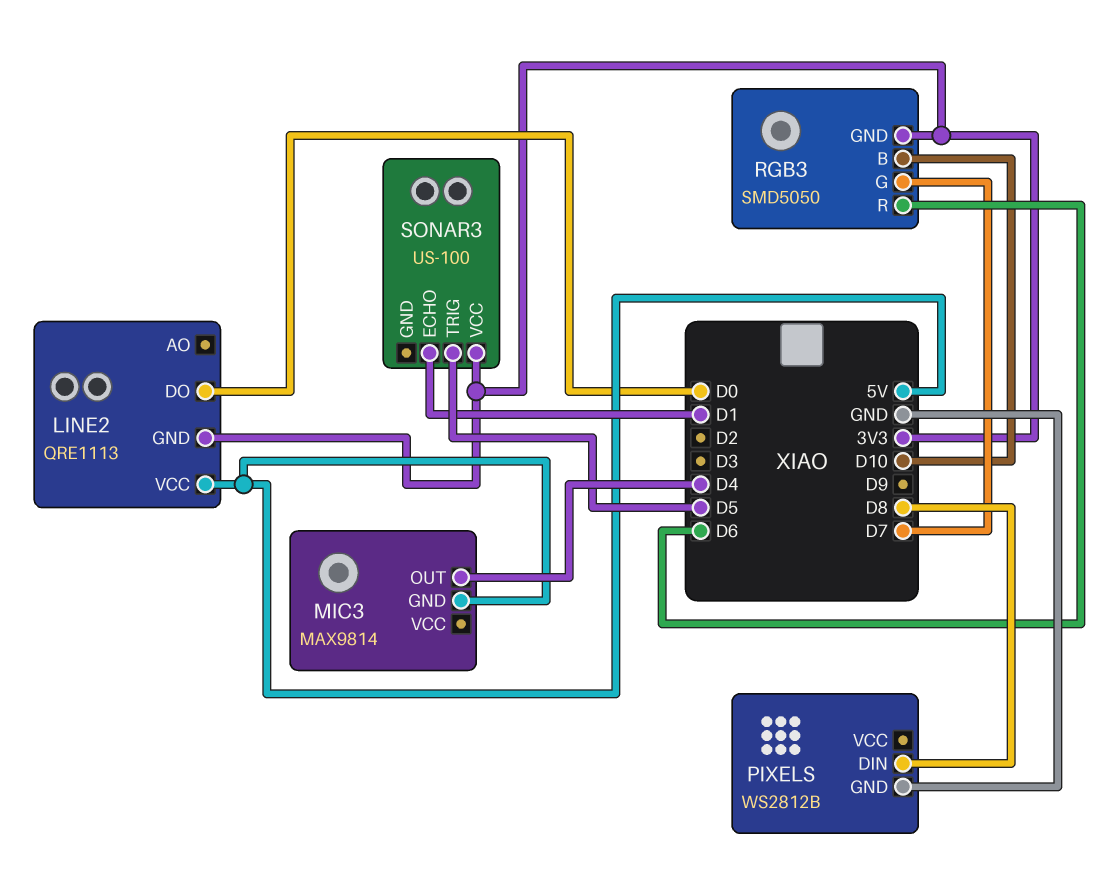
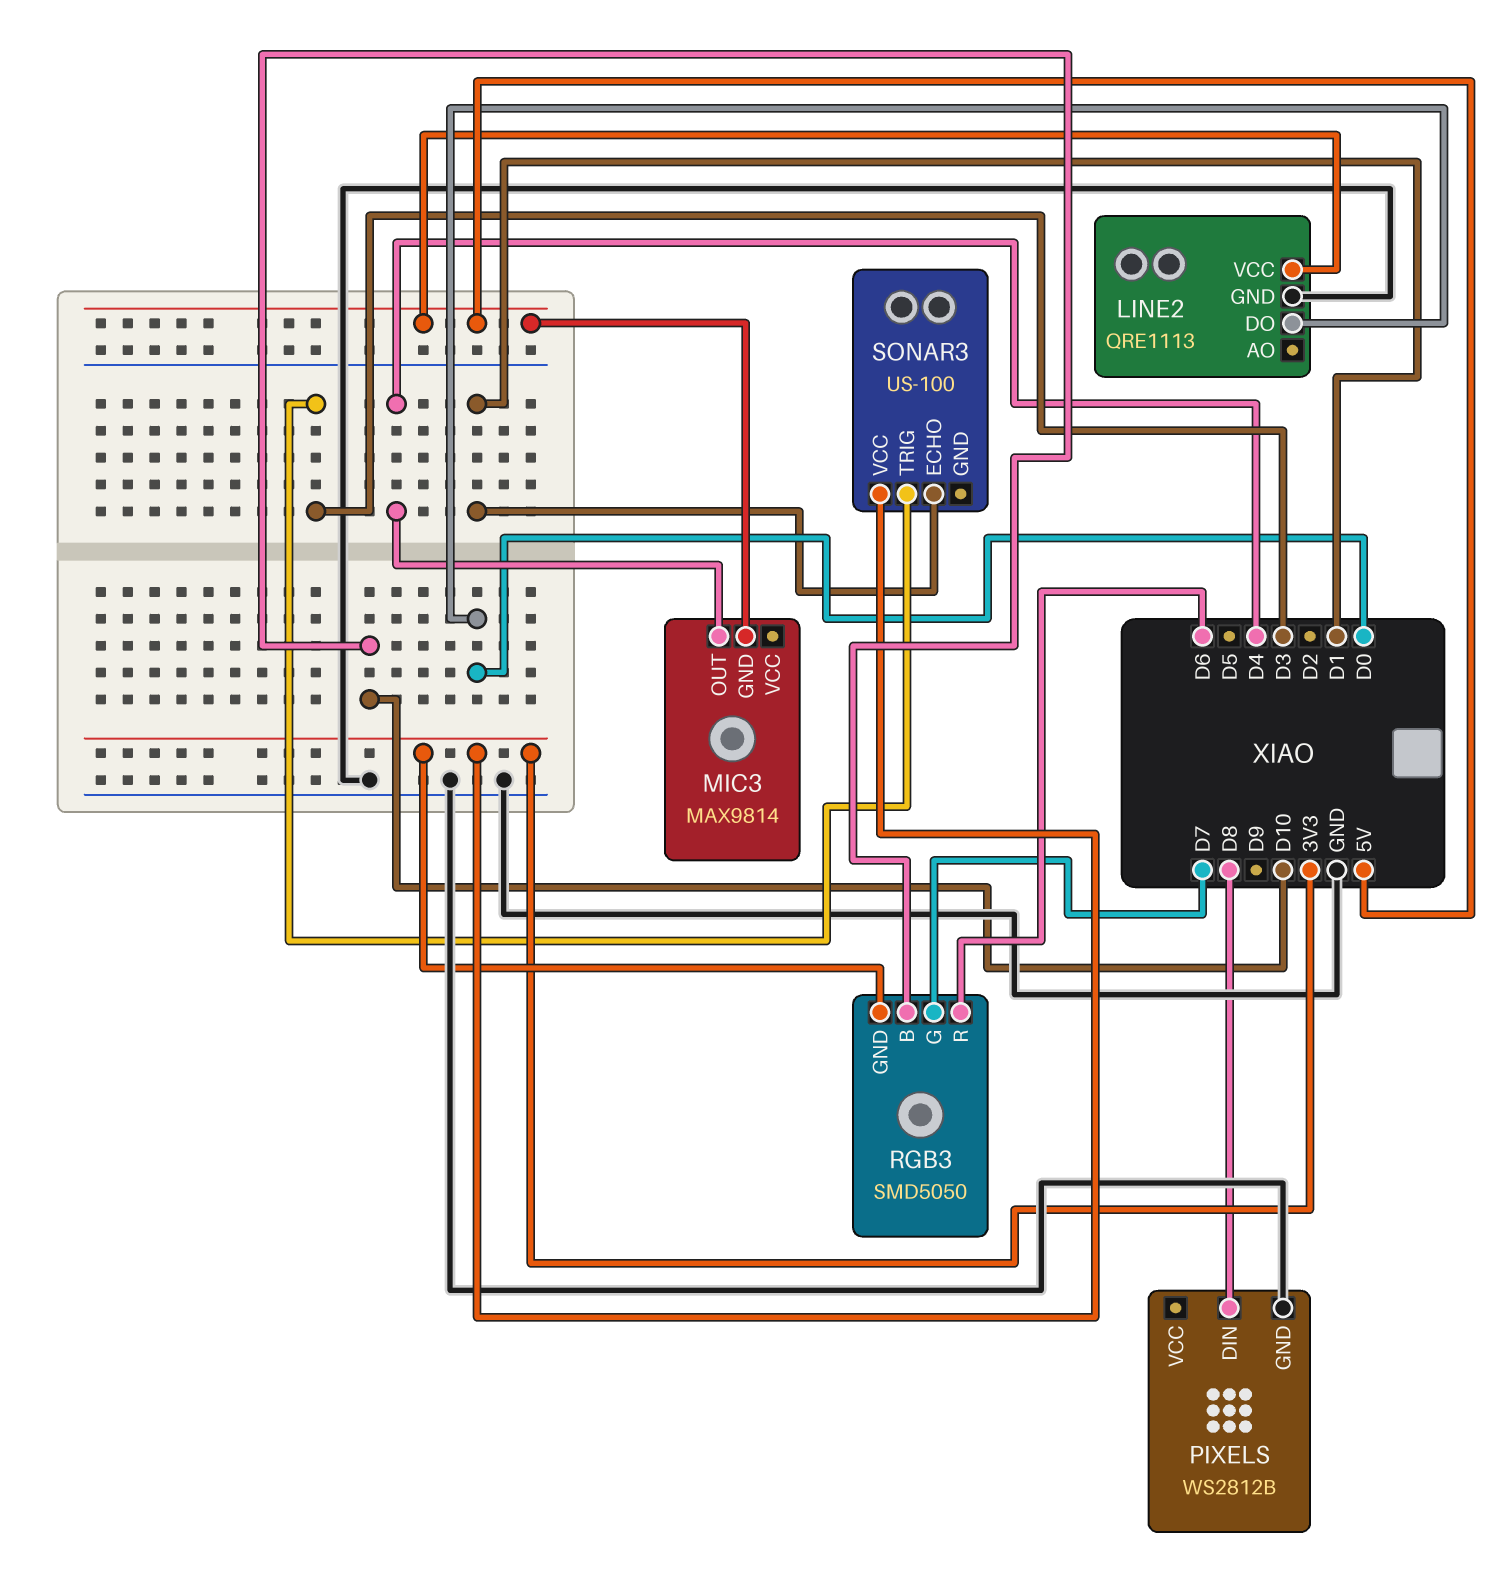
LINE2 pin GND: 3V3 -> GND
SONAR3 pin TRIG: D5 -> D3

